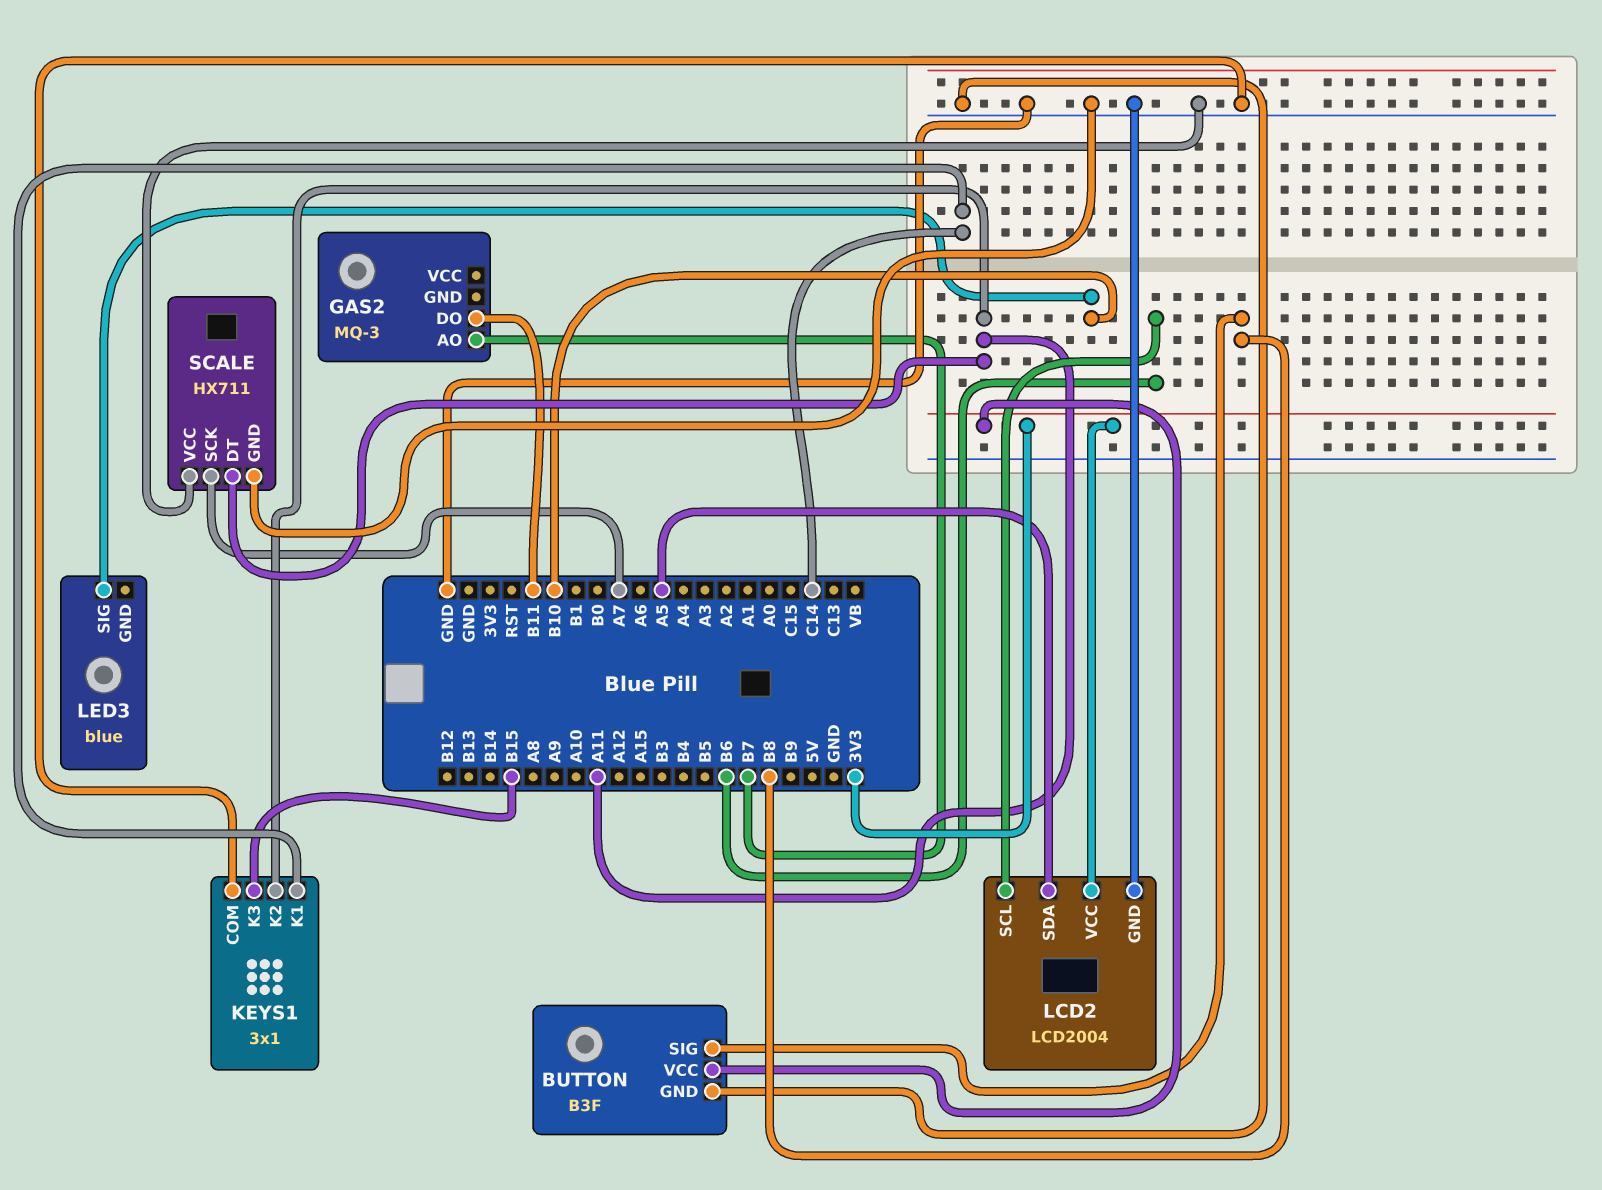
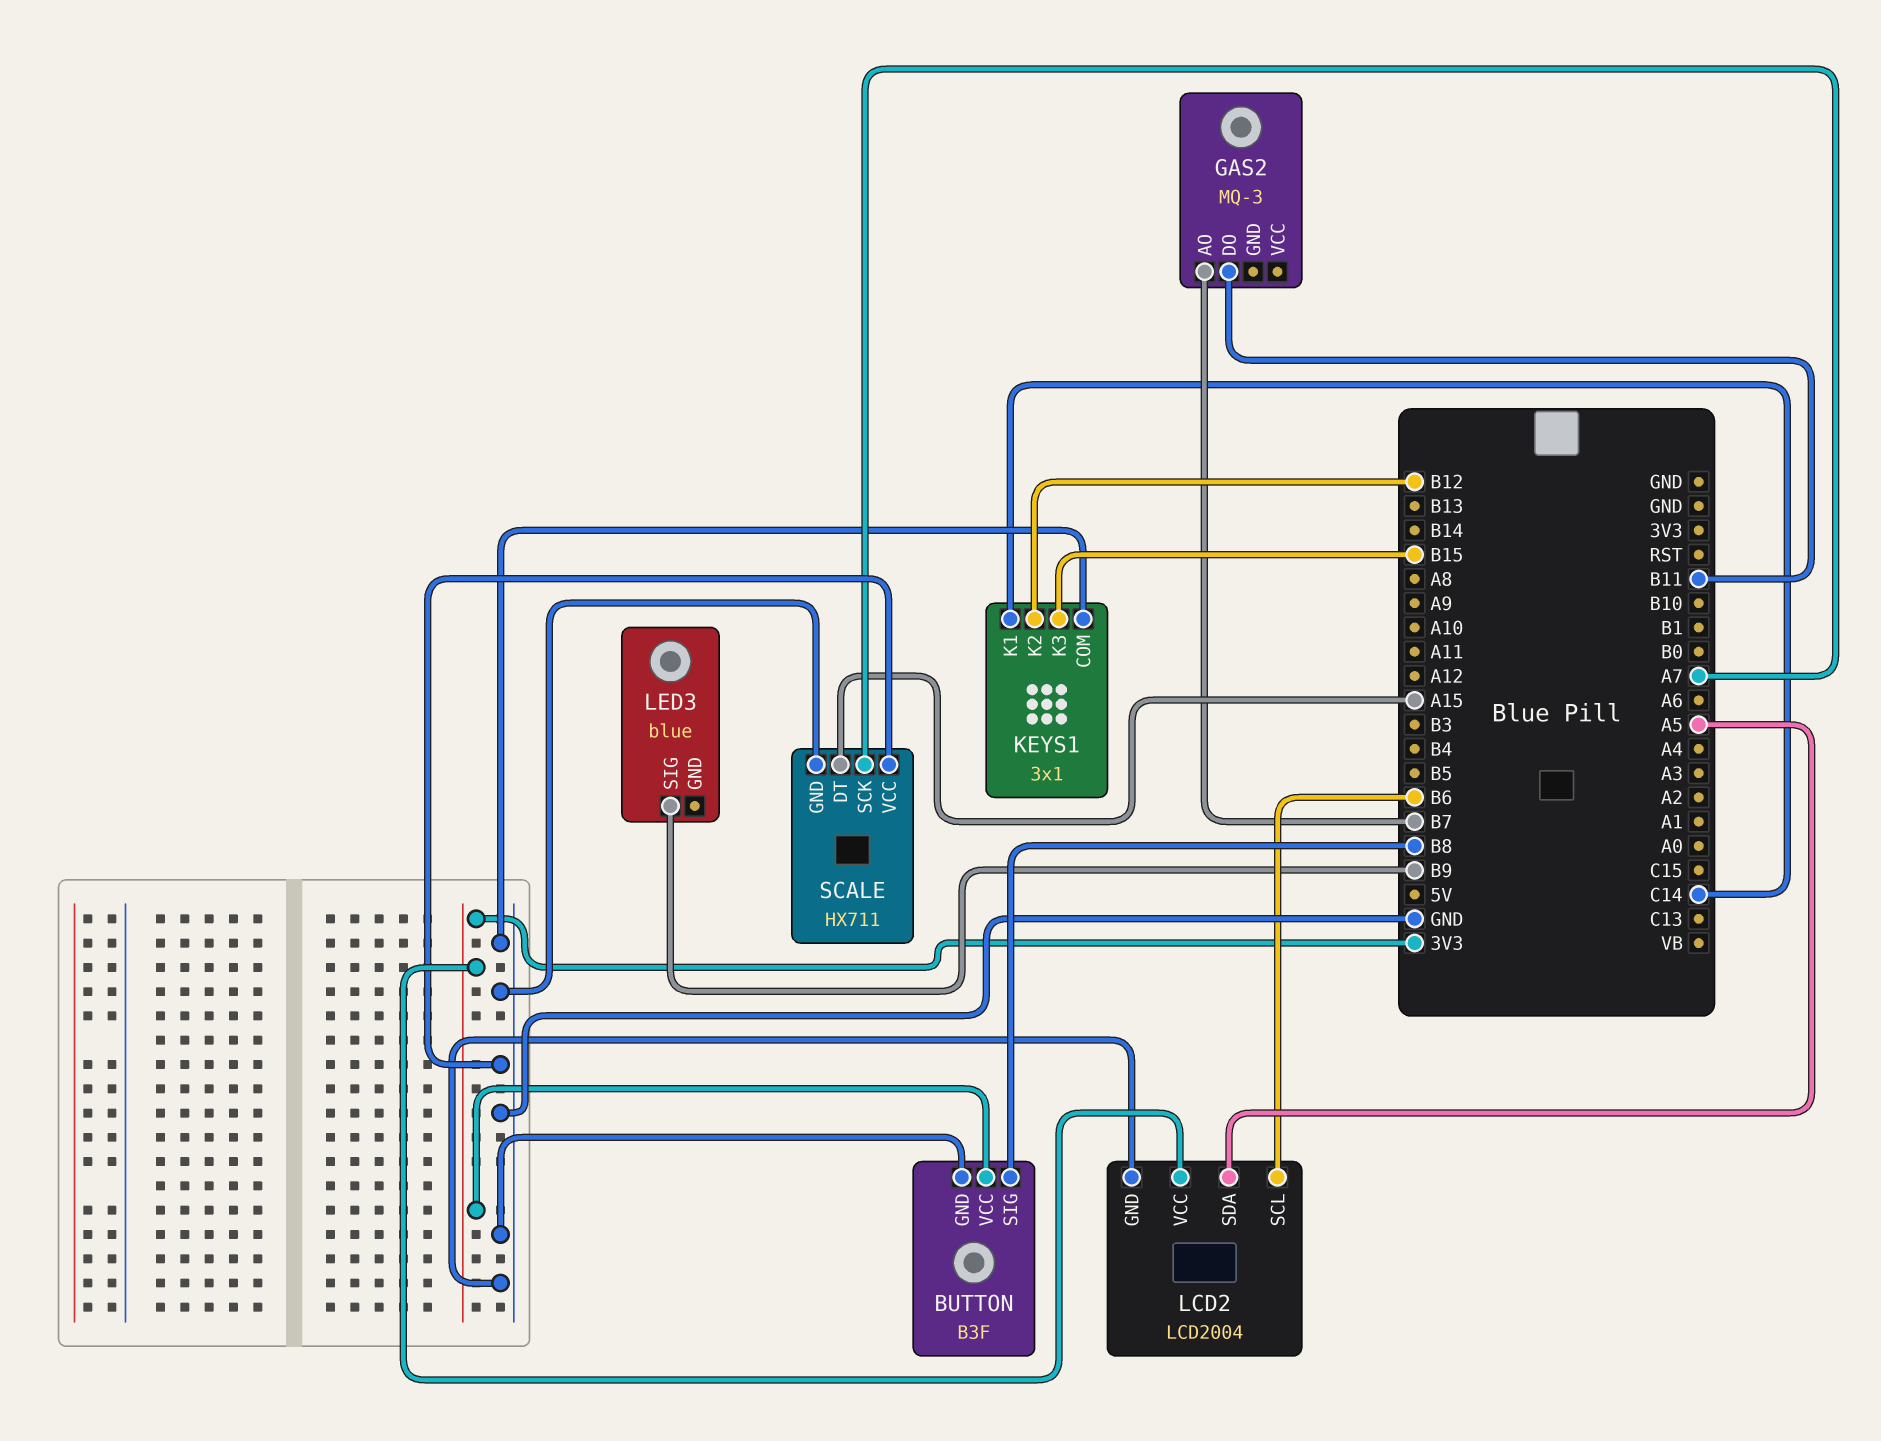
KEYS1 pin K2: A11 -> B12
LED3 pin SIG: B10 -> B9
SCALE pin DT: A11 -> A15

